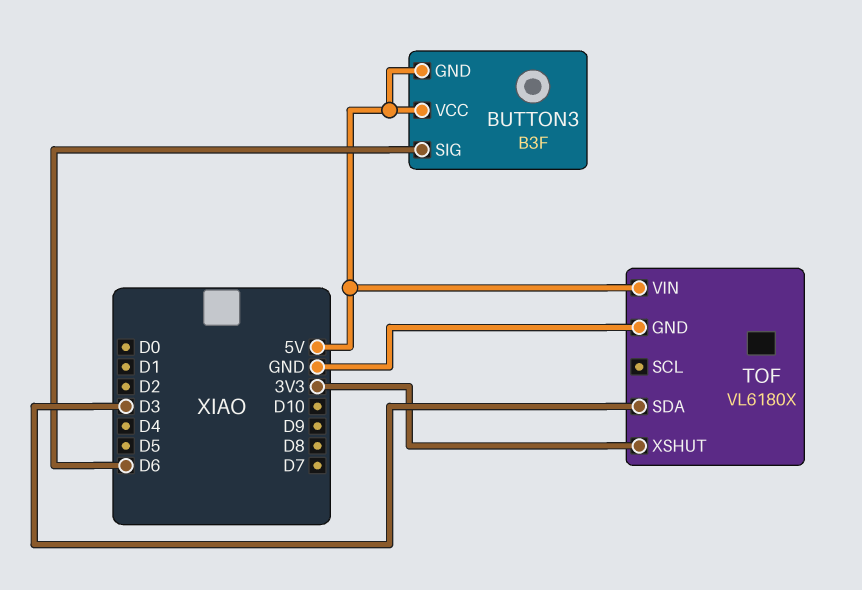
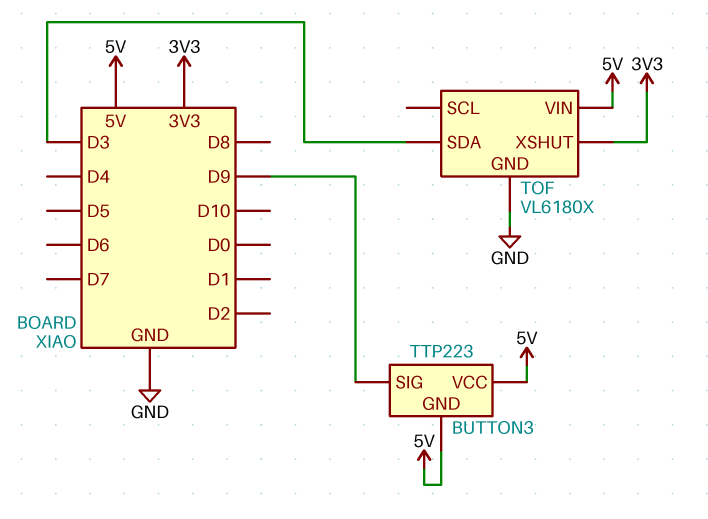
BUTTON3: B3F -> TTP223
BUTTON3 pin SIG: D6 -> D9

